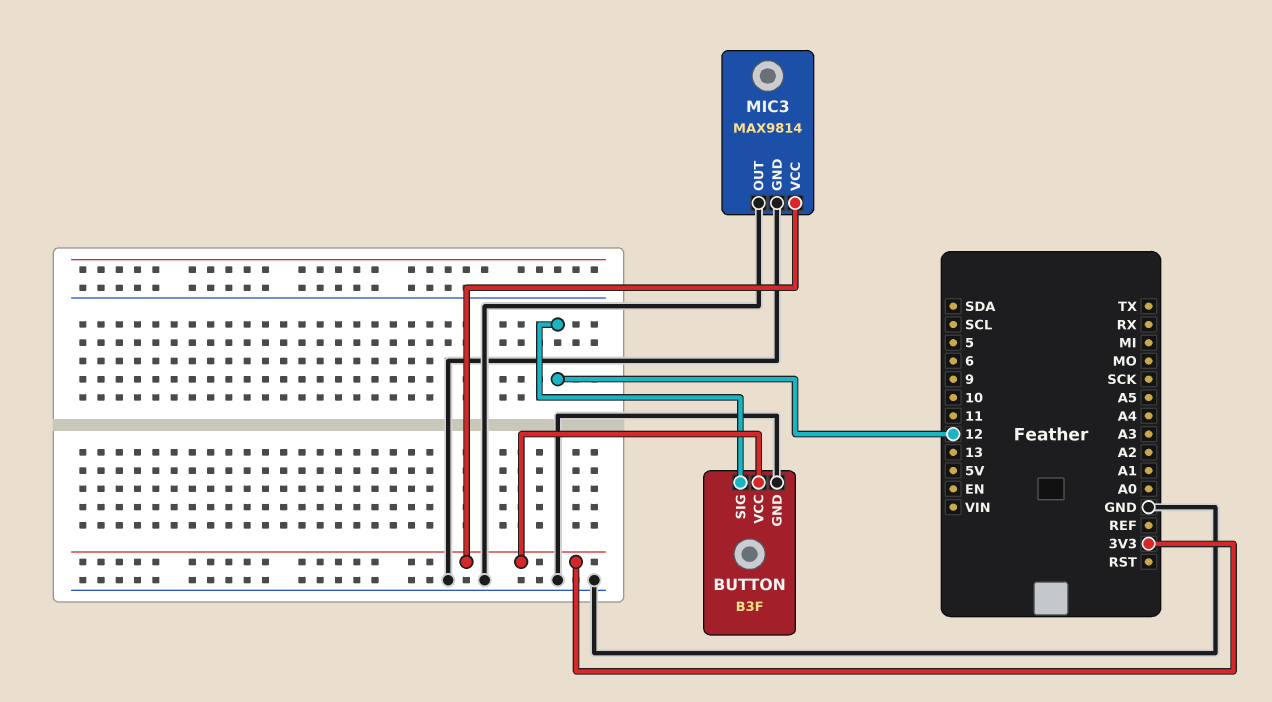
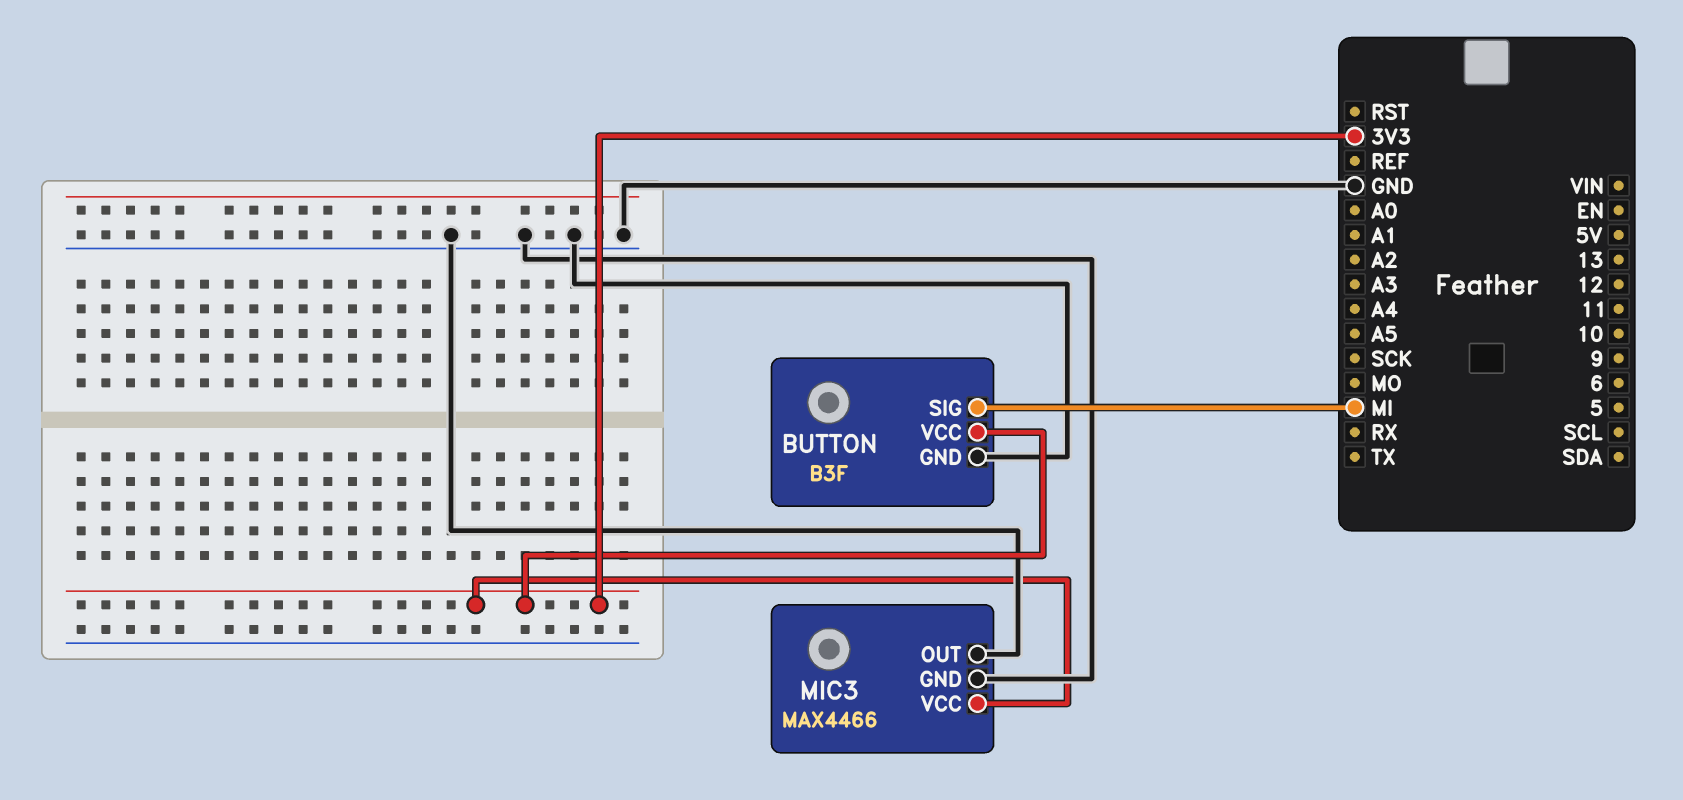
BUTTON pin SIG: 12 -> MI
MIC3: MAX9814 -> MAX4466

